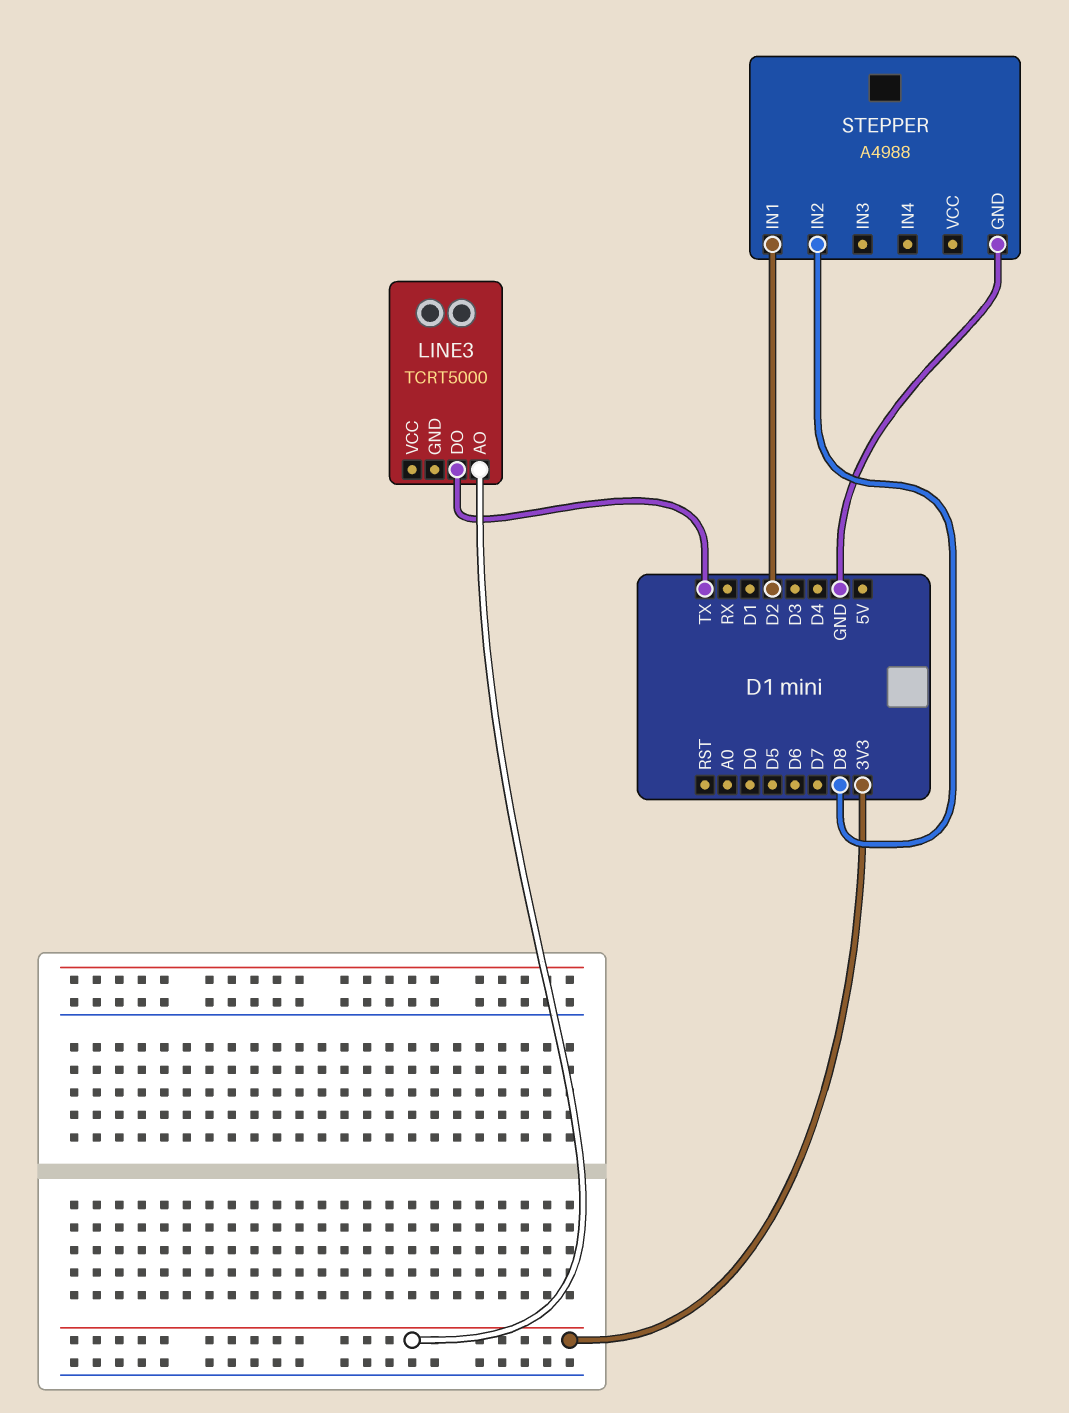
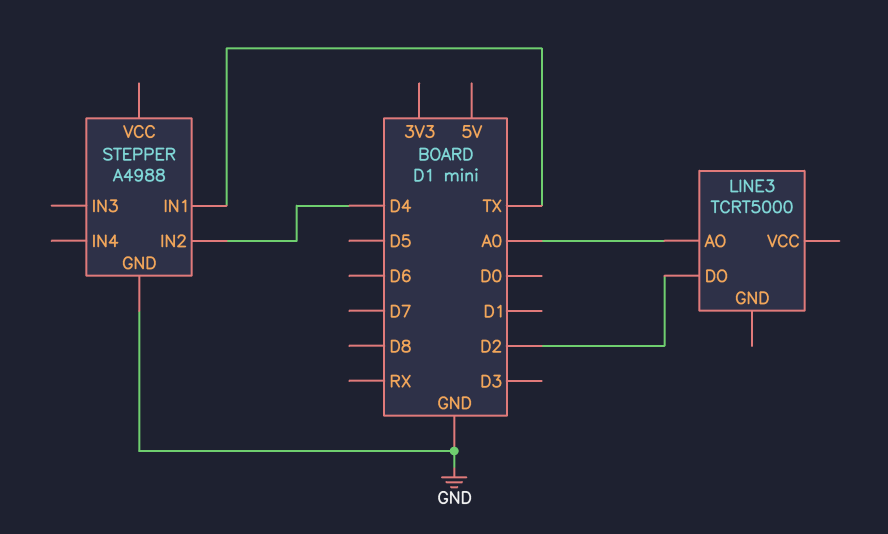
LINE3 pin AO: 3V3 -> A0
LINE3 pin DO: TX -> D2
STEPPER pin IN1: D2 -> TX
STEPPER pin IN2: D8 -> D4

